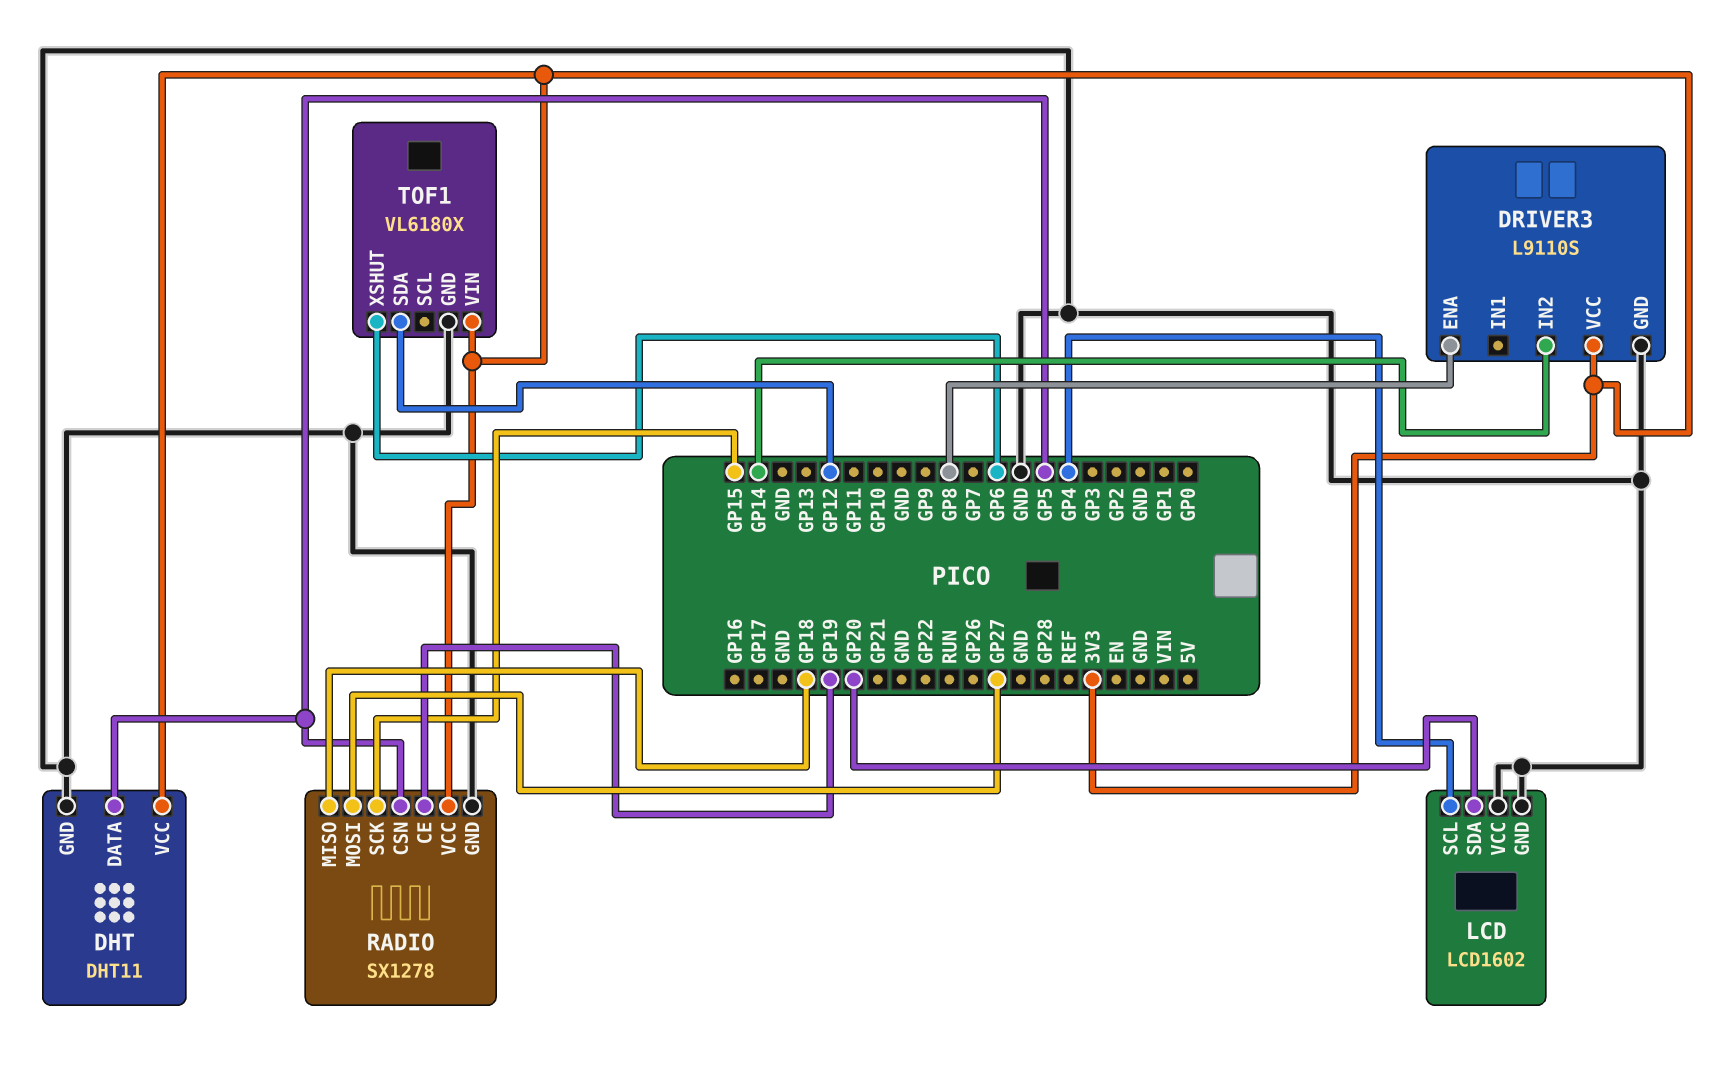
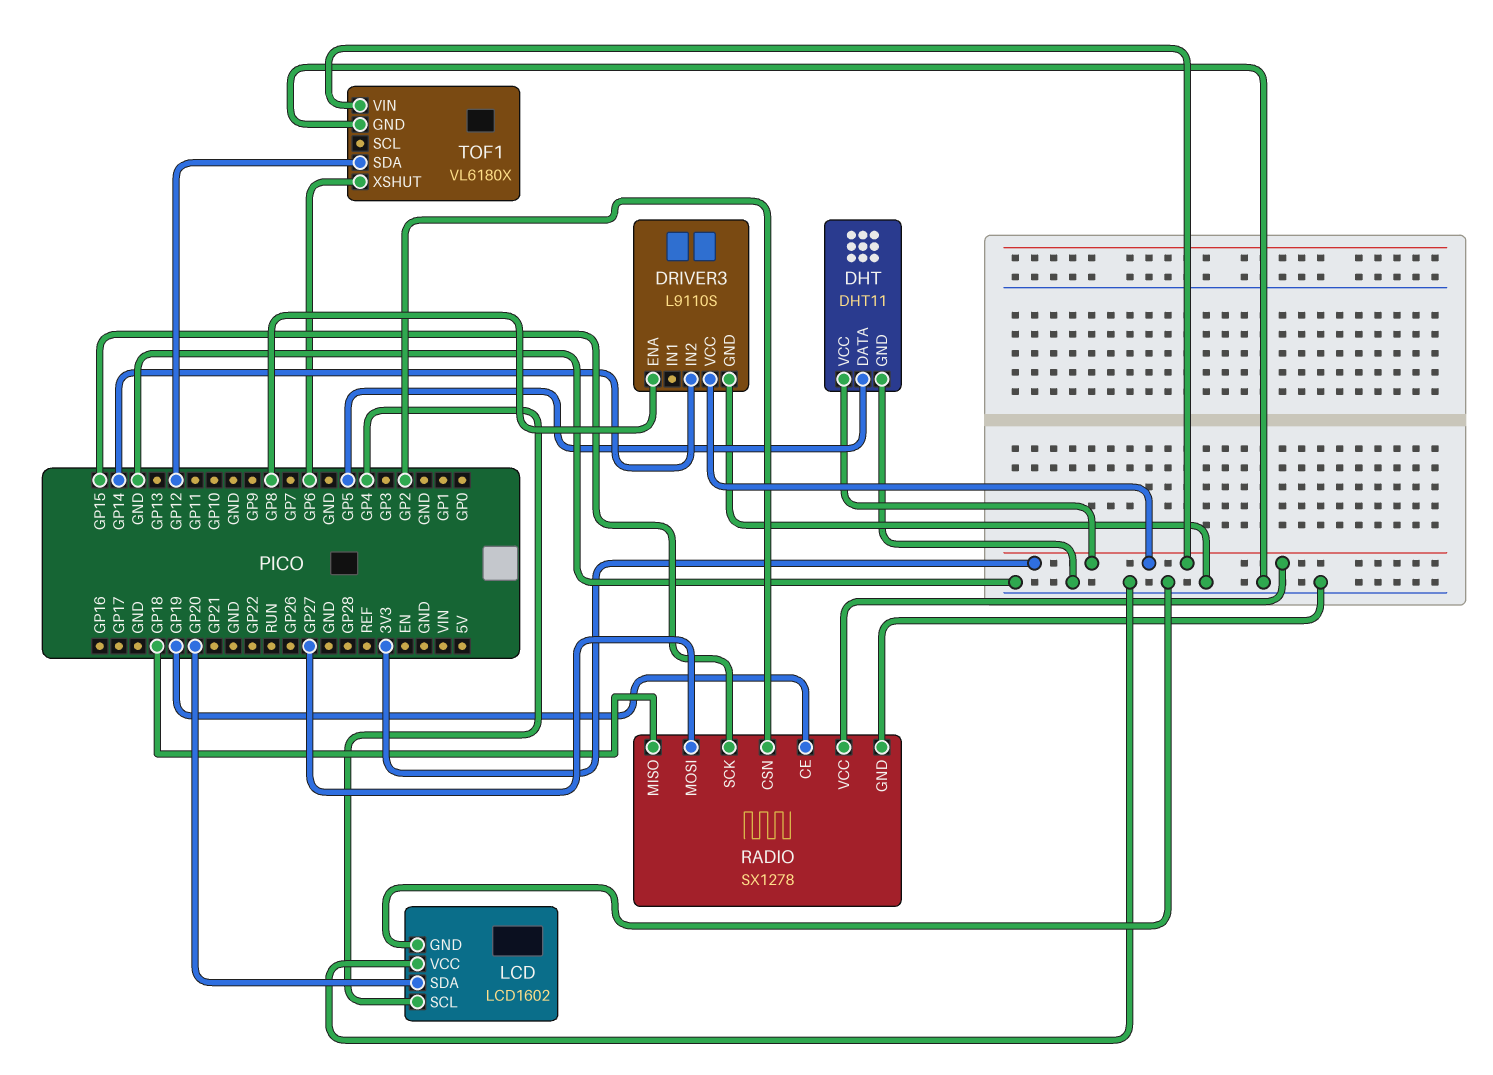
RADIO pin CSN: GP5 -> GP2

